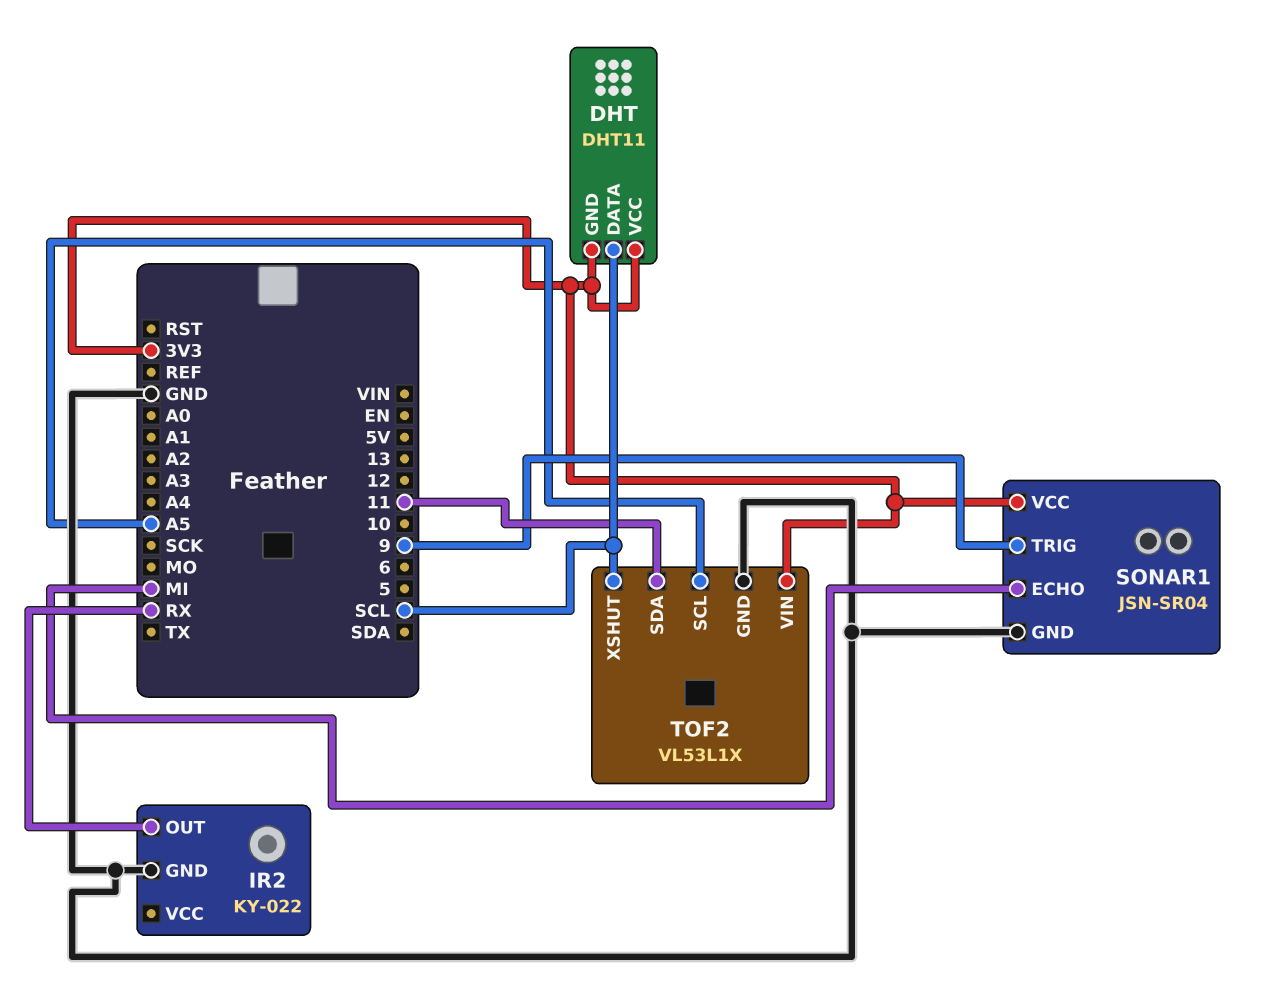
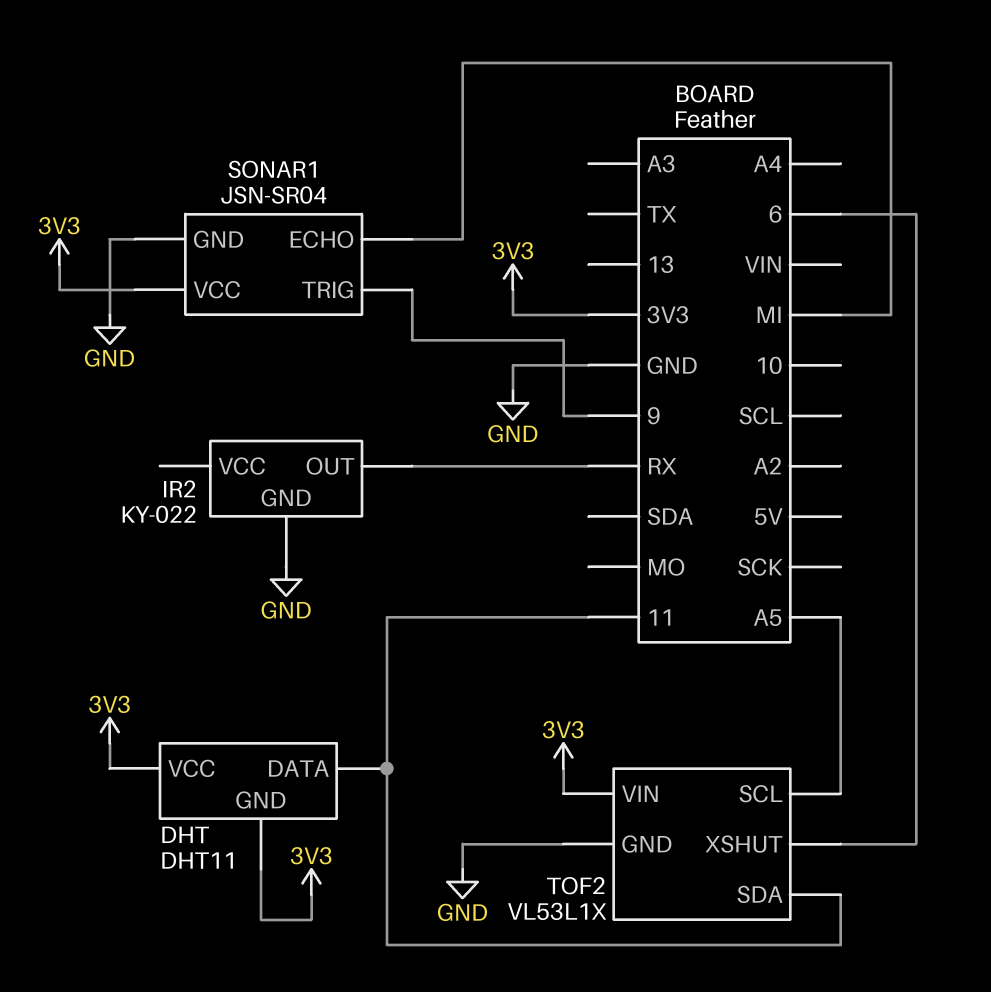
DHT pin DATA: SCL -> 11
TOF2 pin XSHUT: SCL -> 6

